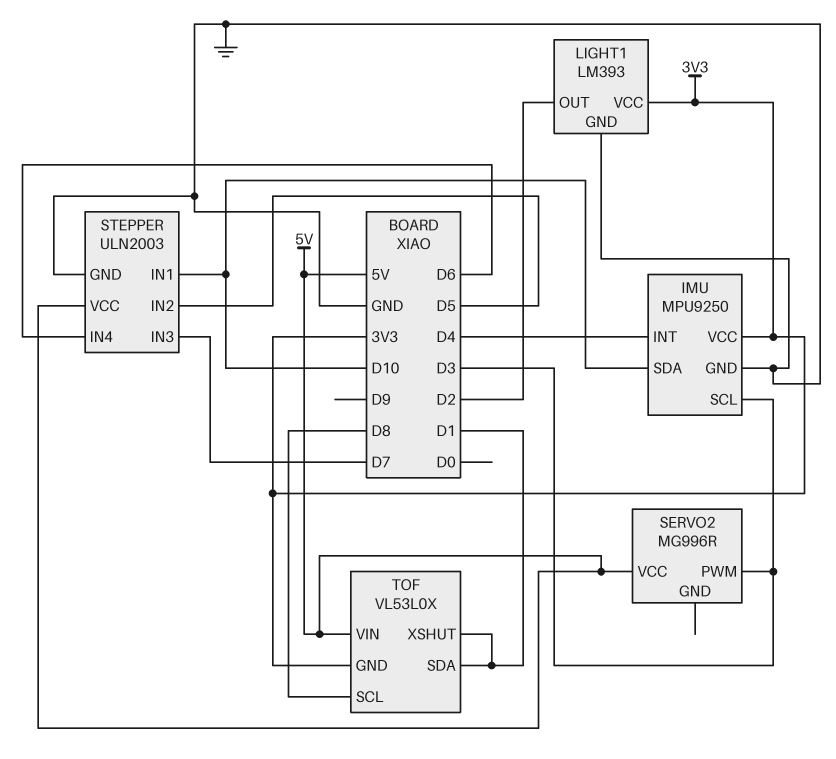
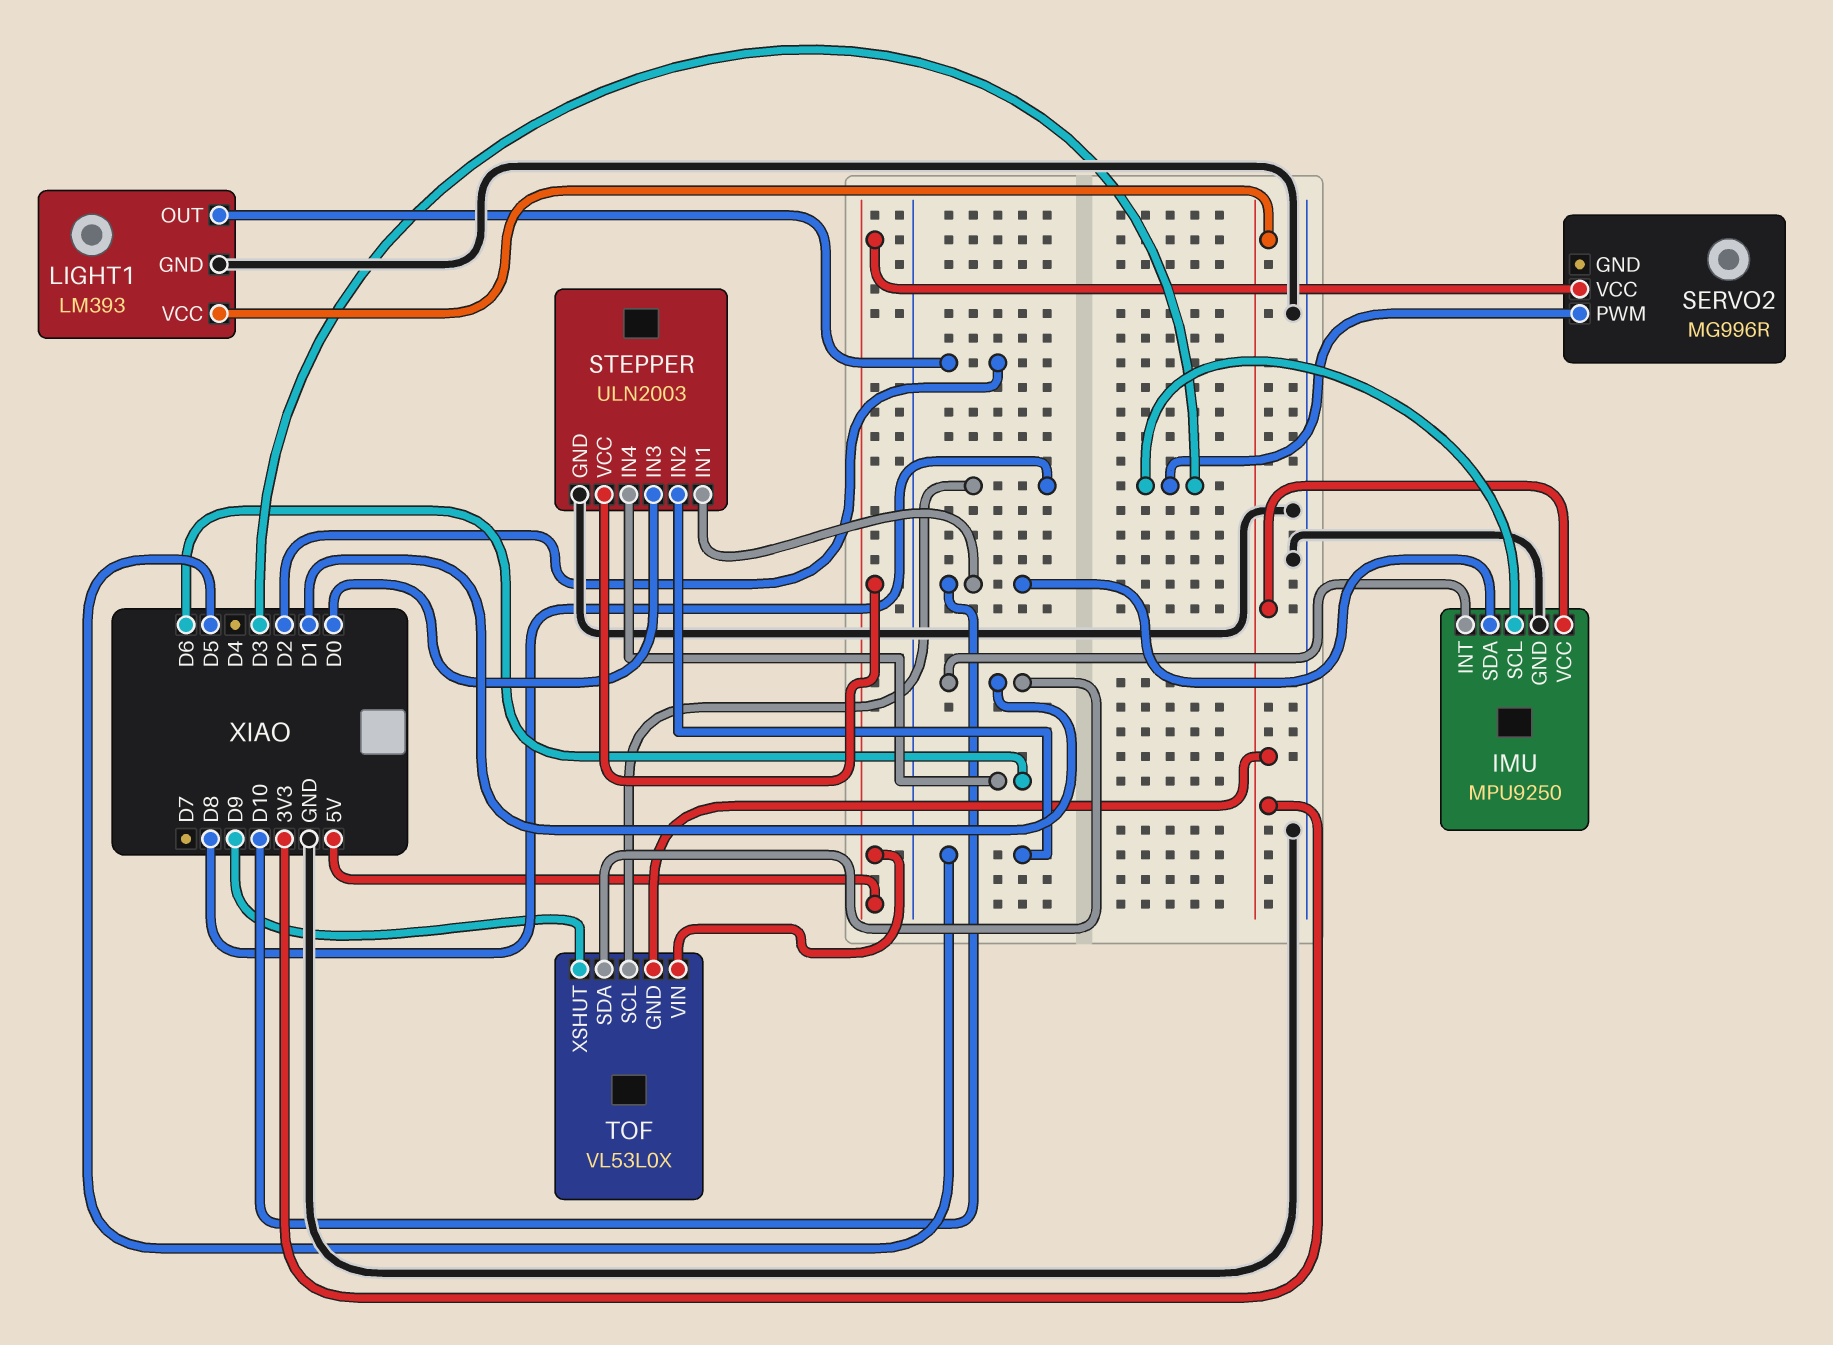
IMU pin INT: D4 -> D1
STEPPER pin IN3: D7 -> D0
TOF pin XSHUT: D1 -> D9

